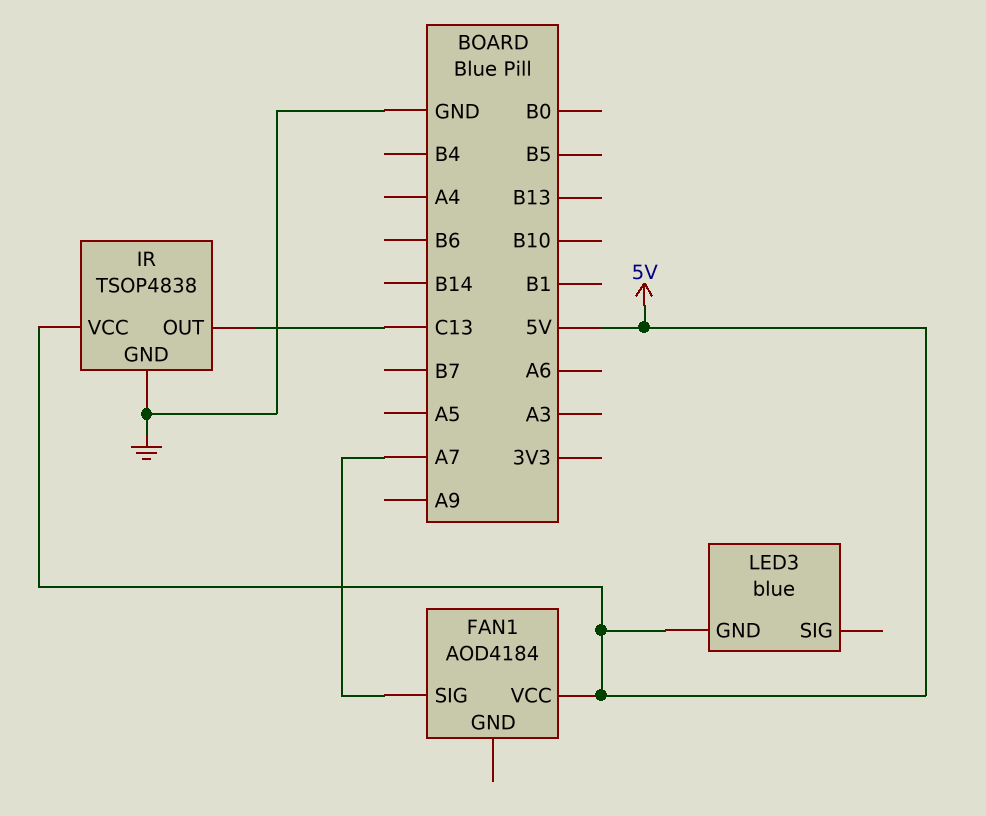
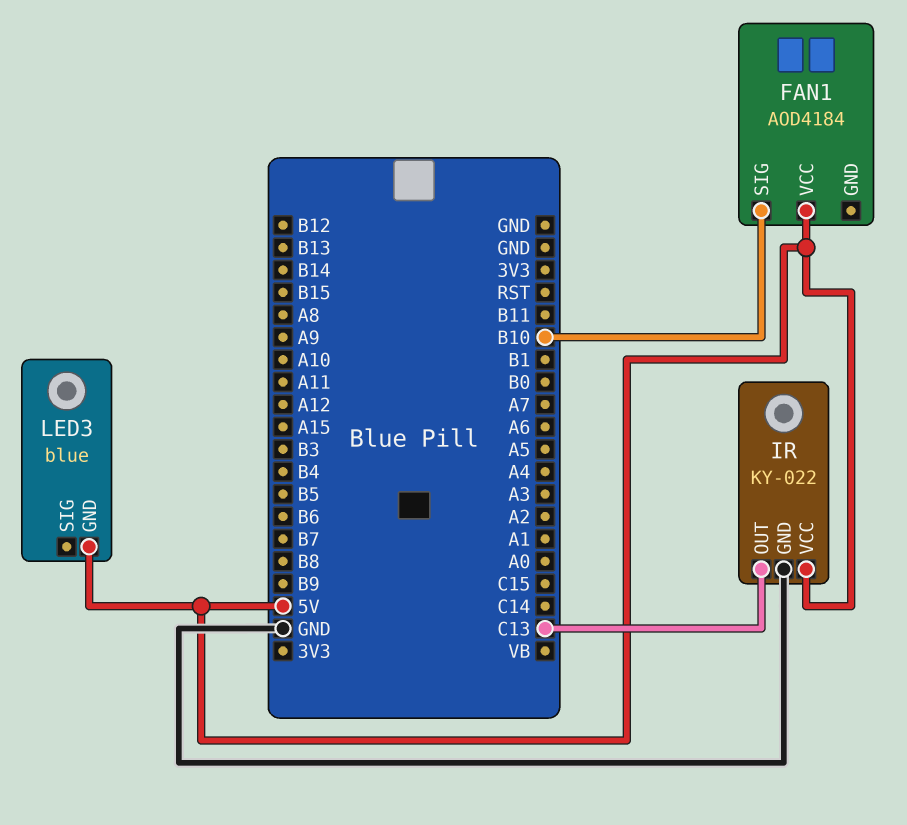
FAN1 pin SIG: A7 -> B10
IR: TSOP4838 -> KY-022

